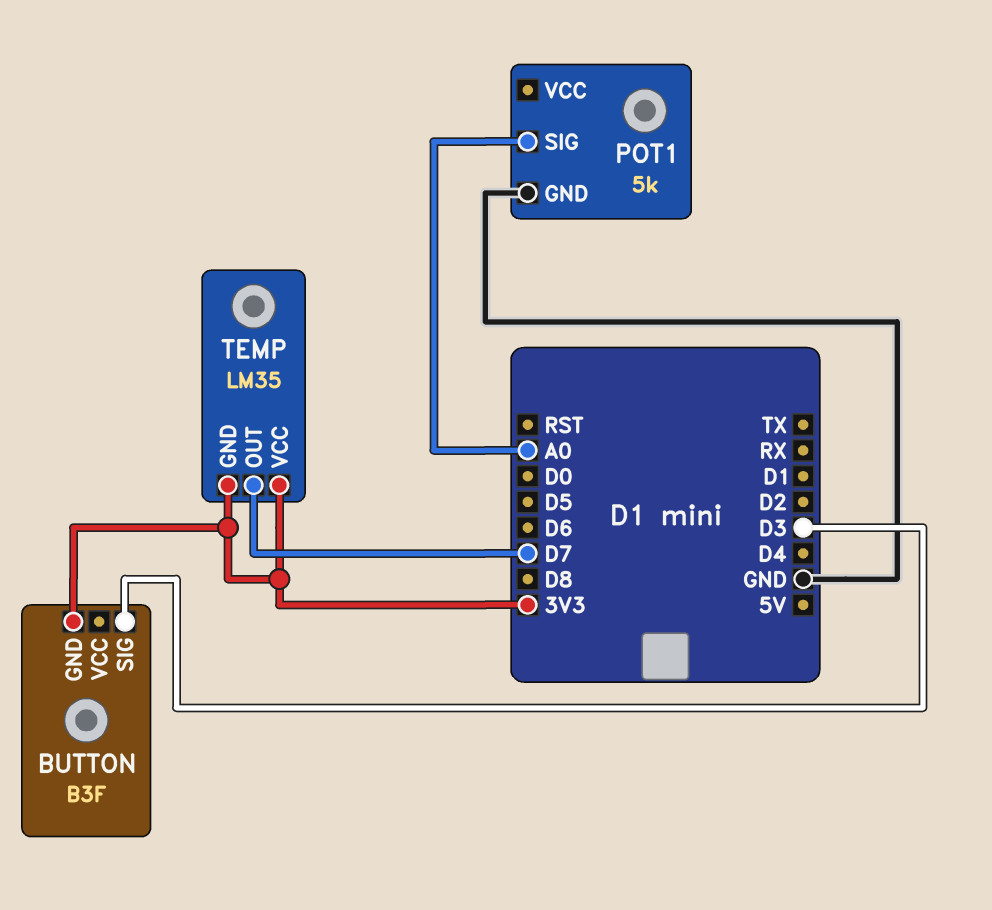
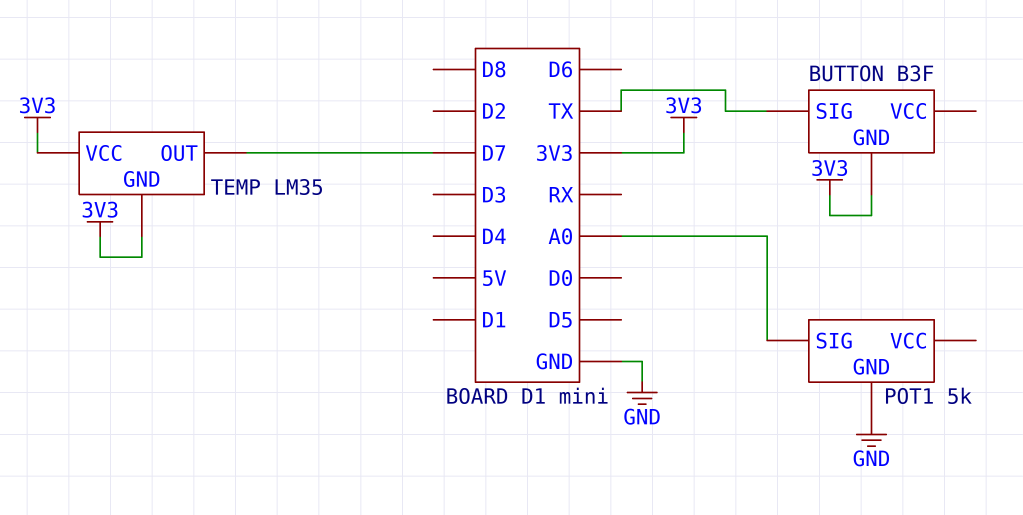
BUTTON pin SIG: D3 -> TX

